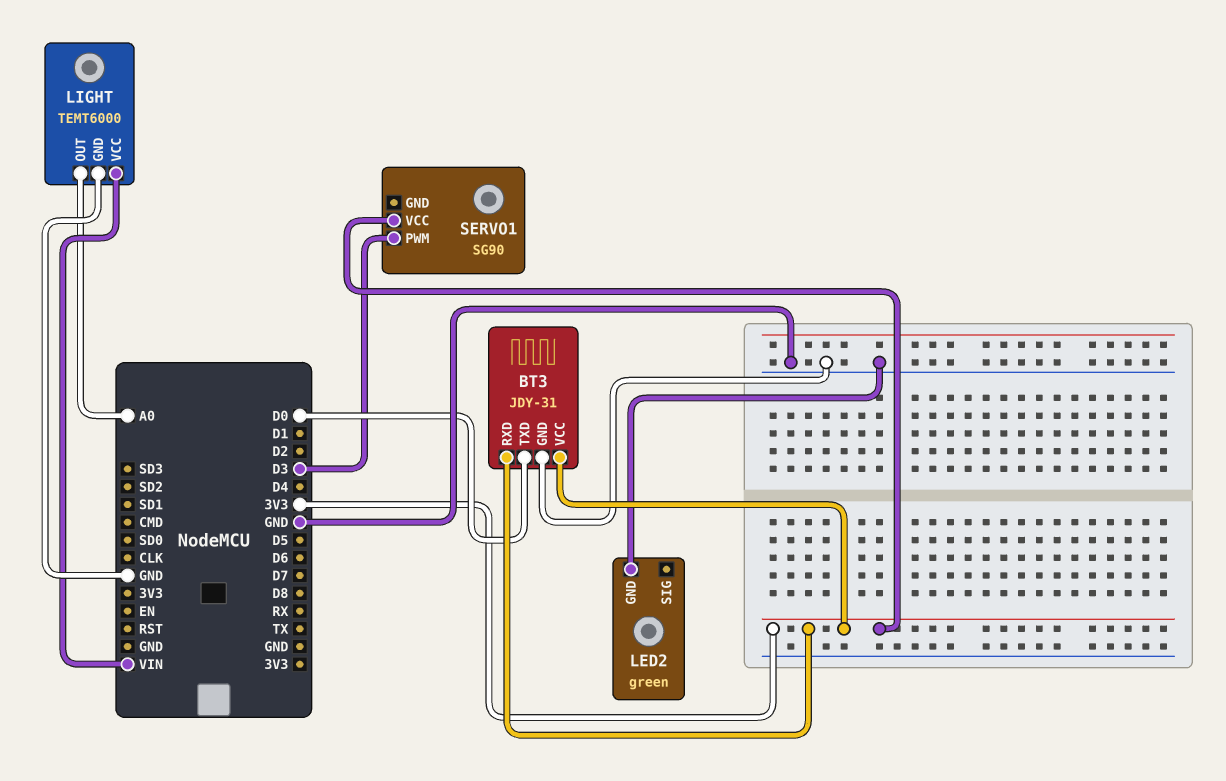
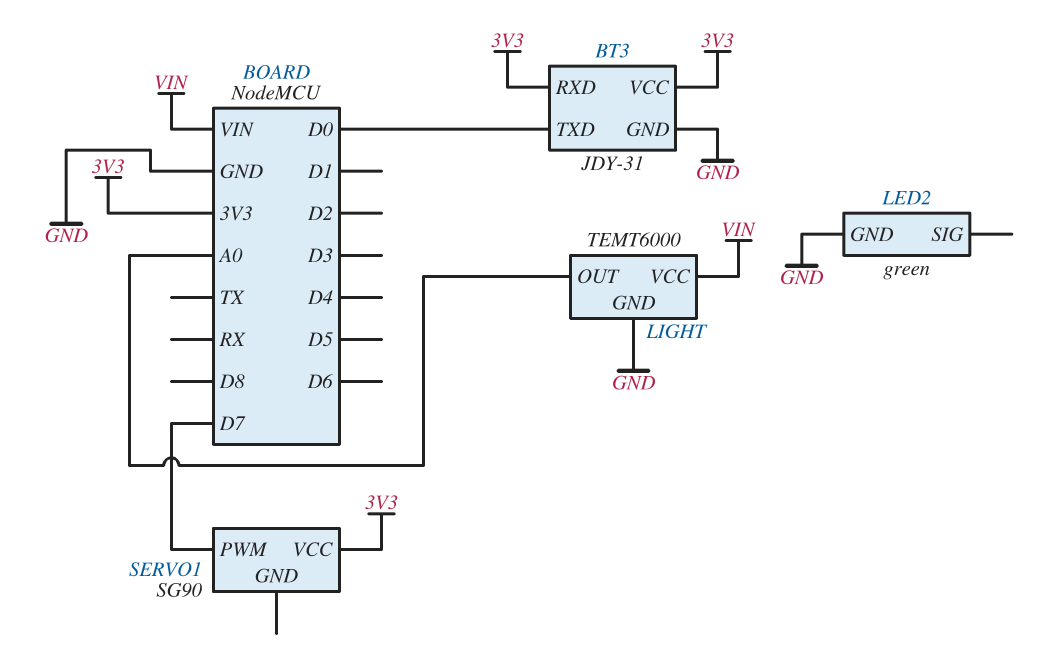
SERVO1 pin PWM: D3 -> D7

